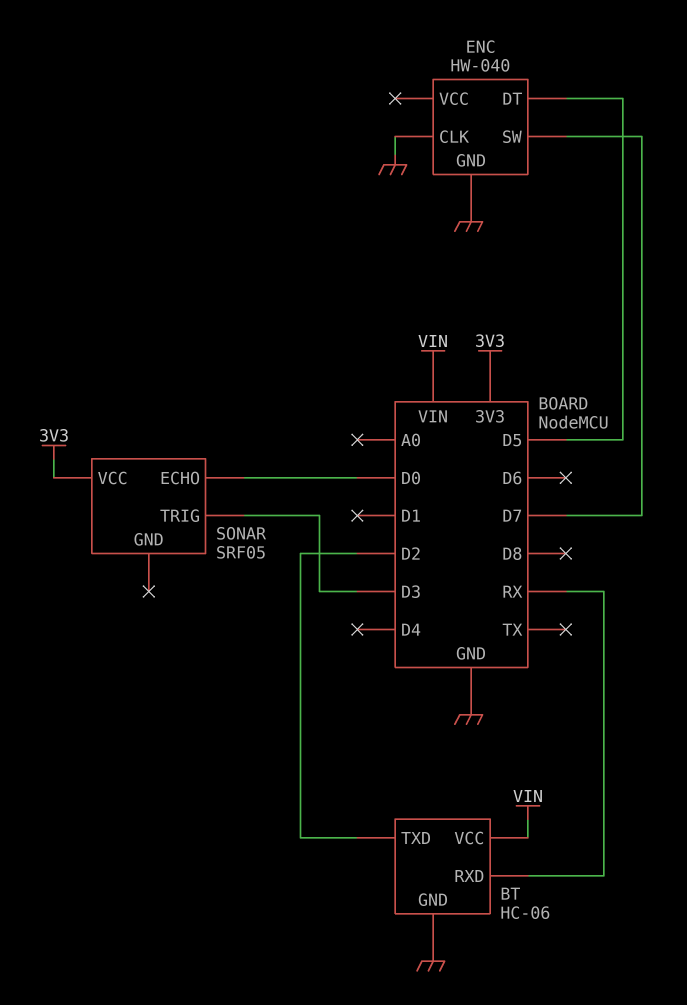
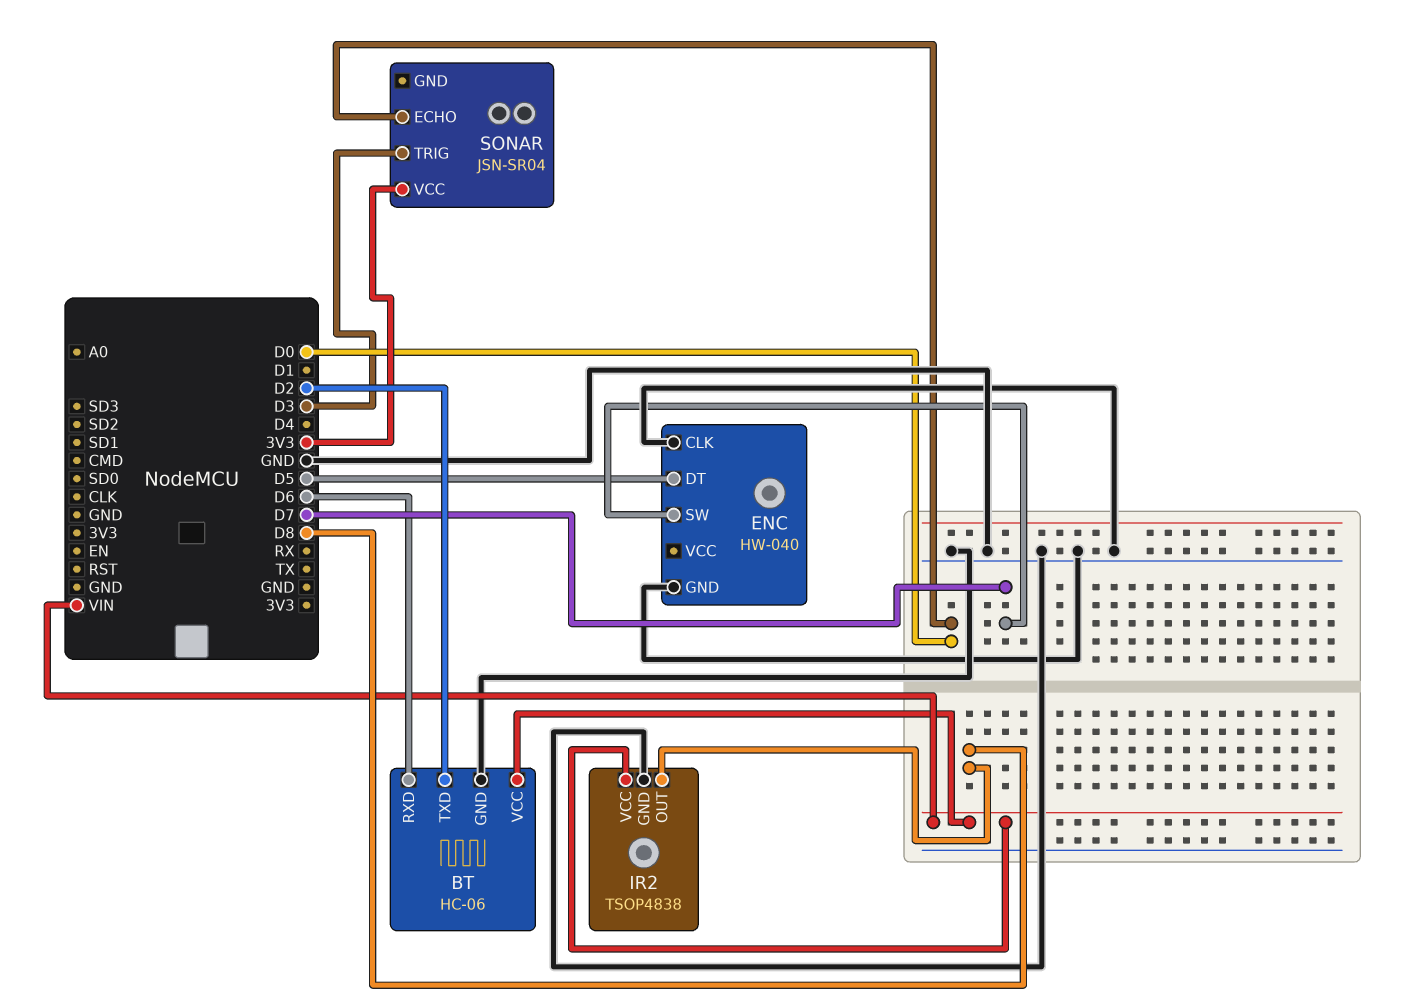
BT pin RXD: RX -> D6
IR2: none -> TSOP4838
IR2 pin GND: none -> GND
IR2 pin OUT: none -> D8
IR2 pin VCC: none -> VIN
SONAR: SRF05 -> JSN-SR04

